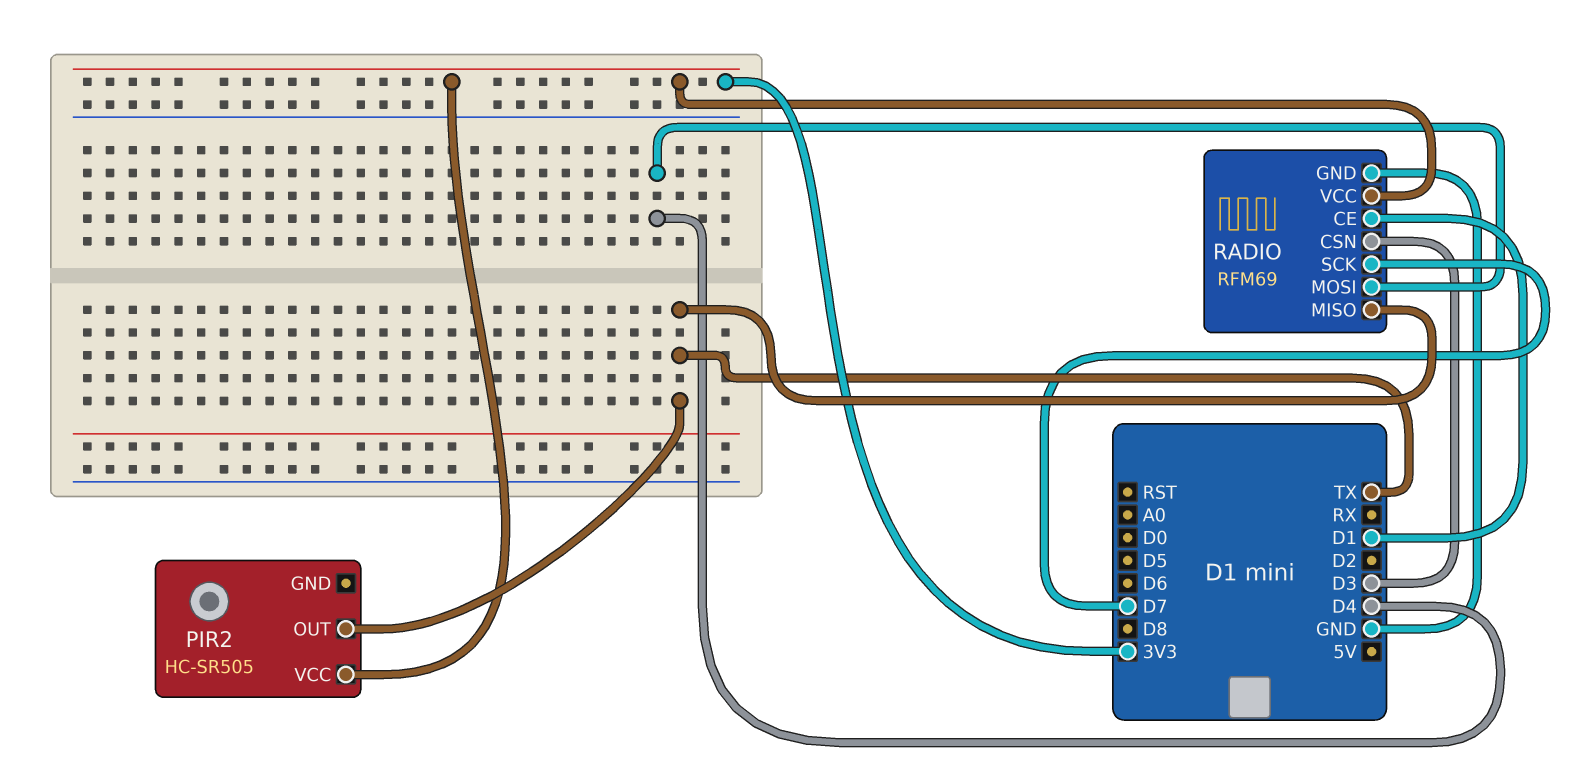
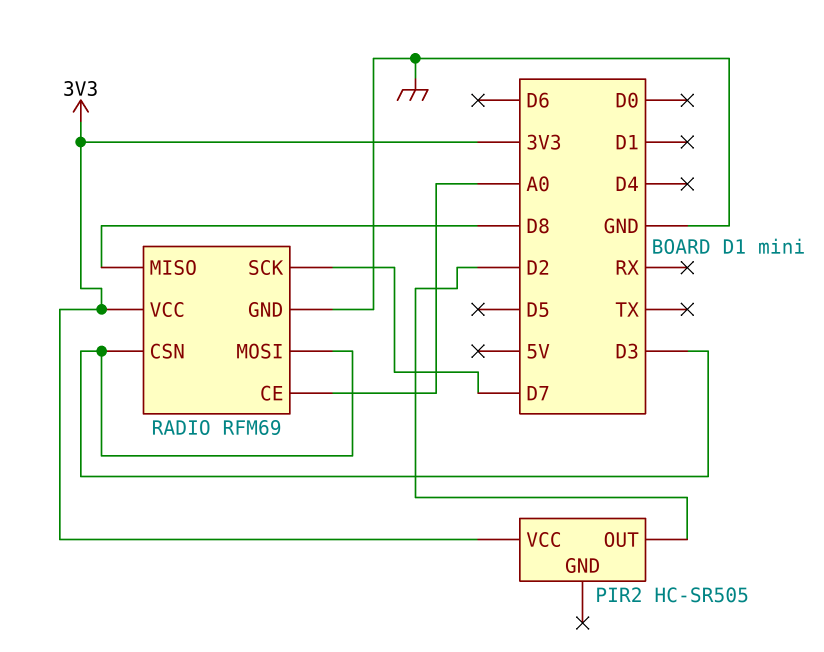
PIR2 pin OUT: TX -> D2
RADIO pin CE: D1 -> A0
RADIO pin MISO: TX -> D8
RADIO pin MOSI: D4 -> D3

